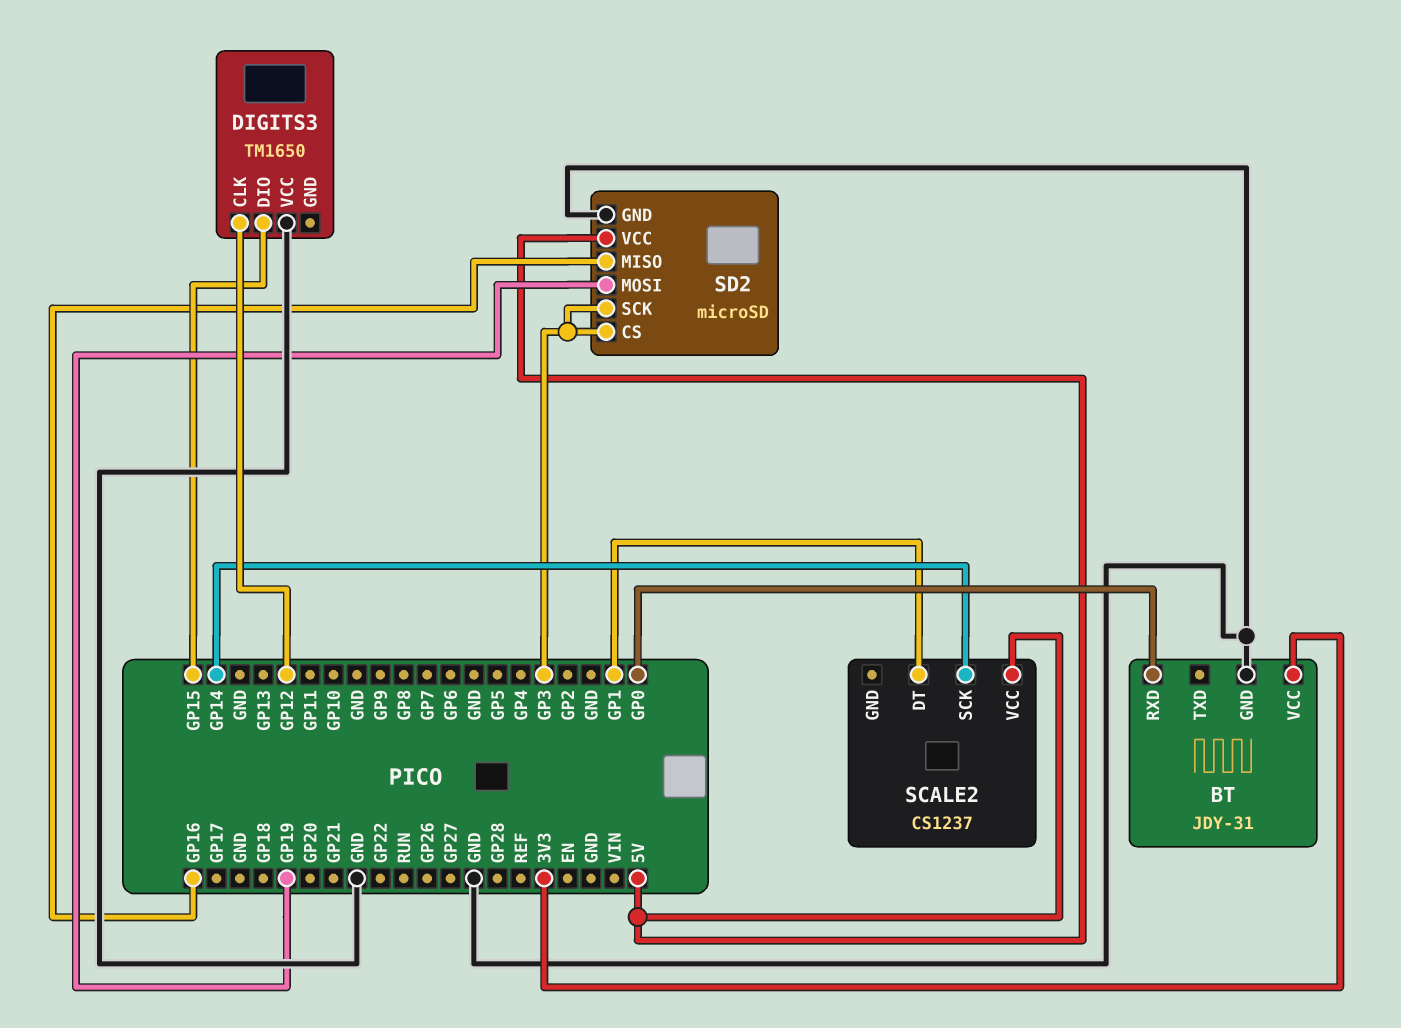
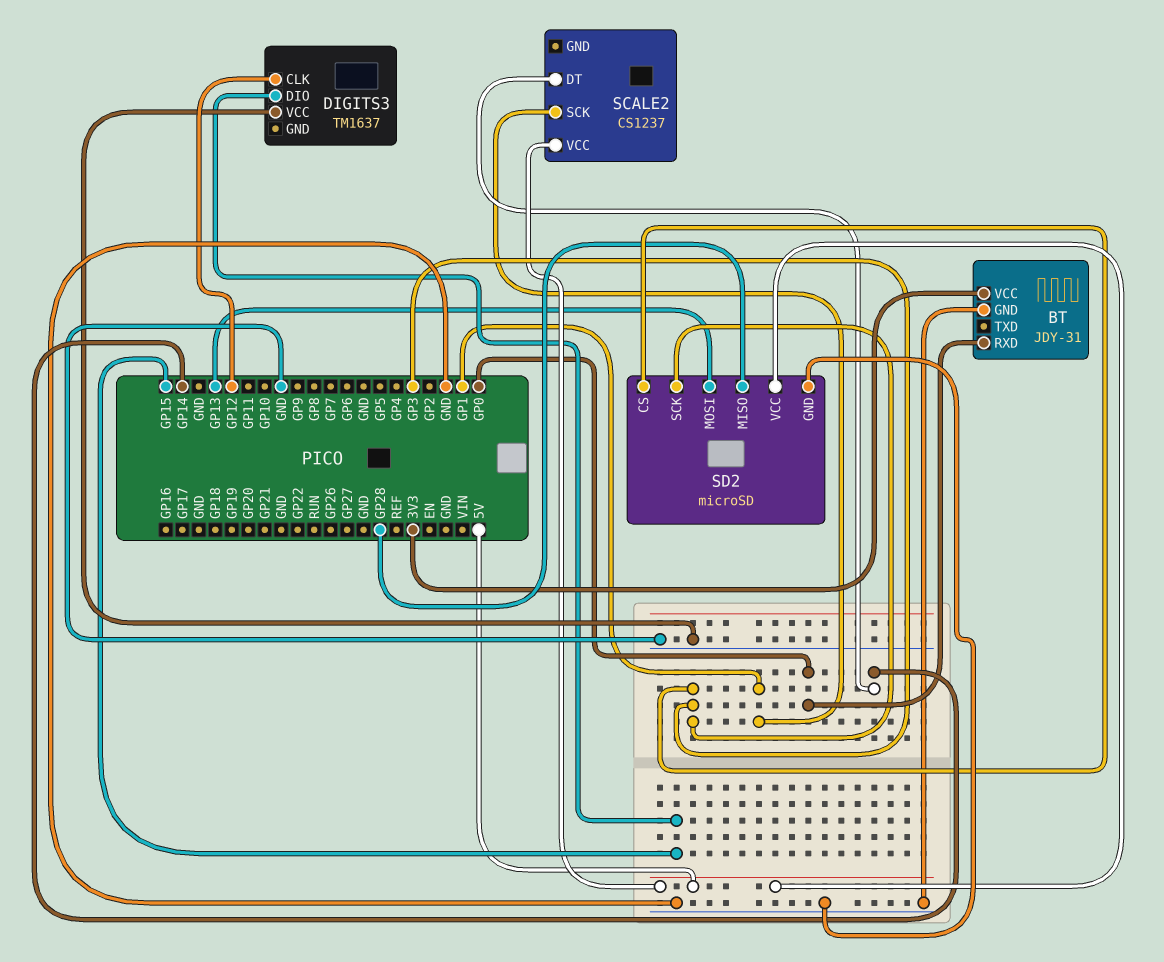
DIGITS3: TM1650 -> TM1637
SCALE2 pin DT: GP1 -> GP14
SCALE2 pin SCK: GP14 -> GP1
SD2 pin MISO: GP16 -> GP28
SD2 pin MOSI: GP19 -> GP13

